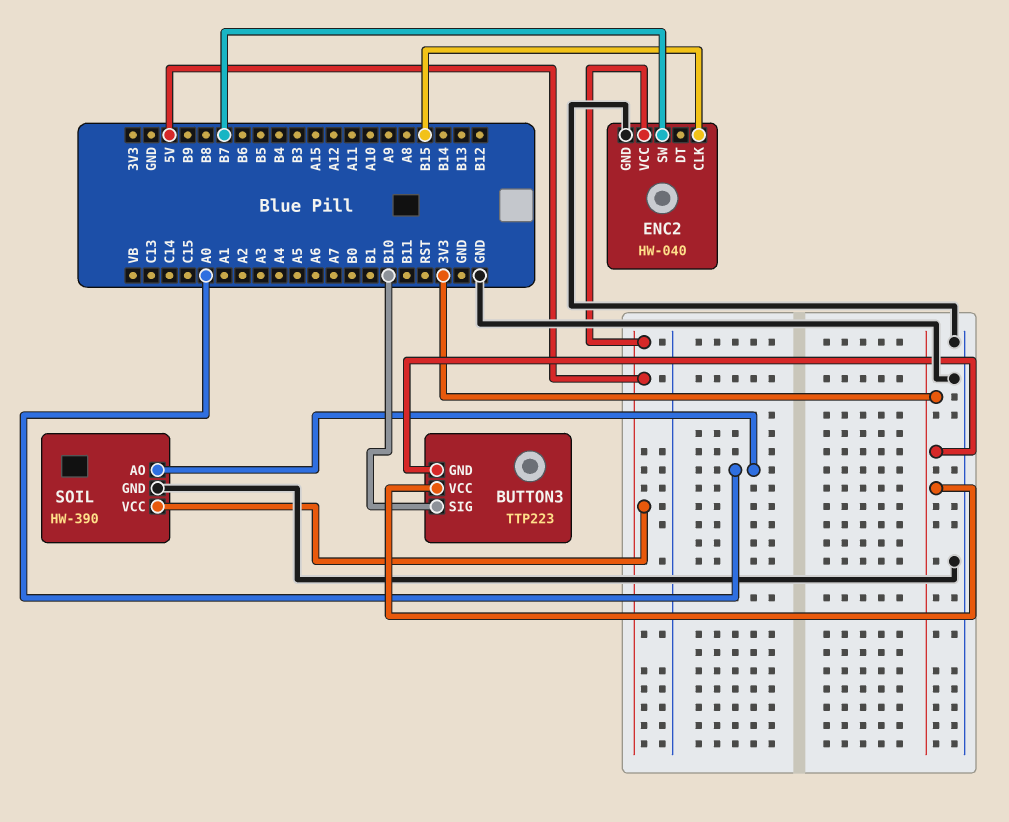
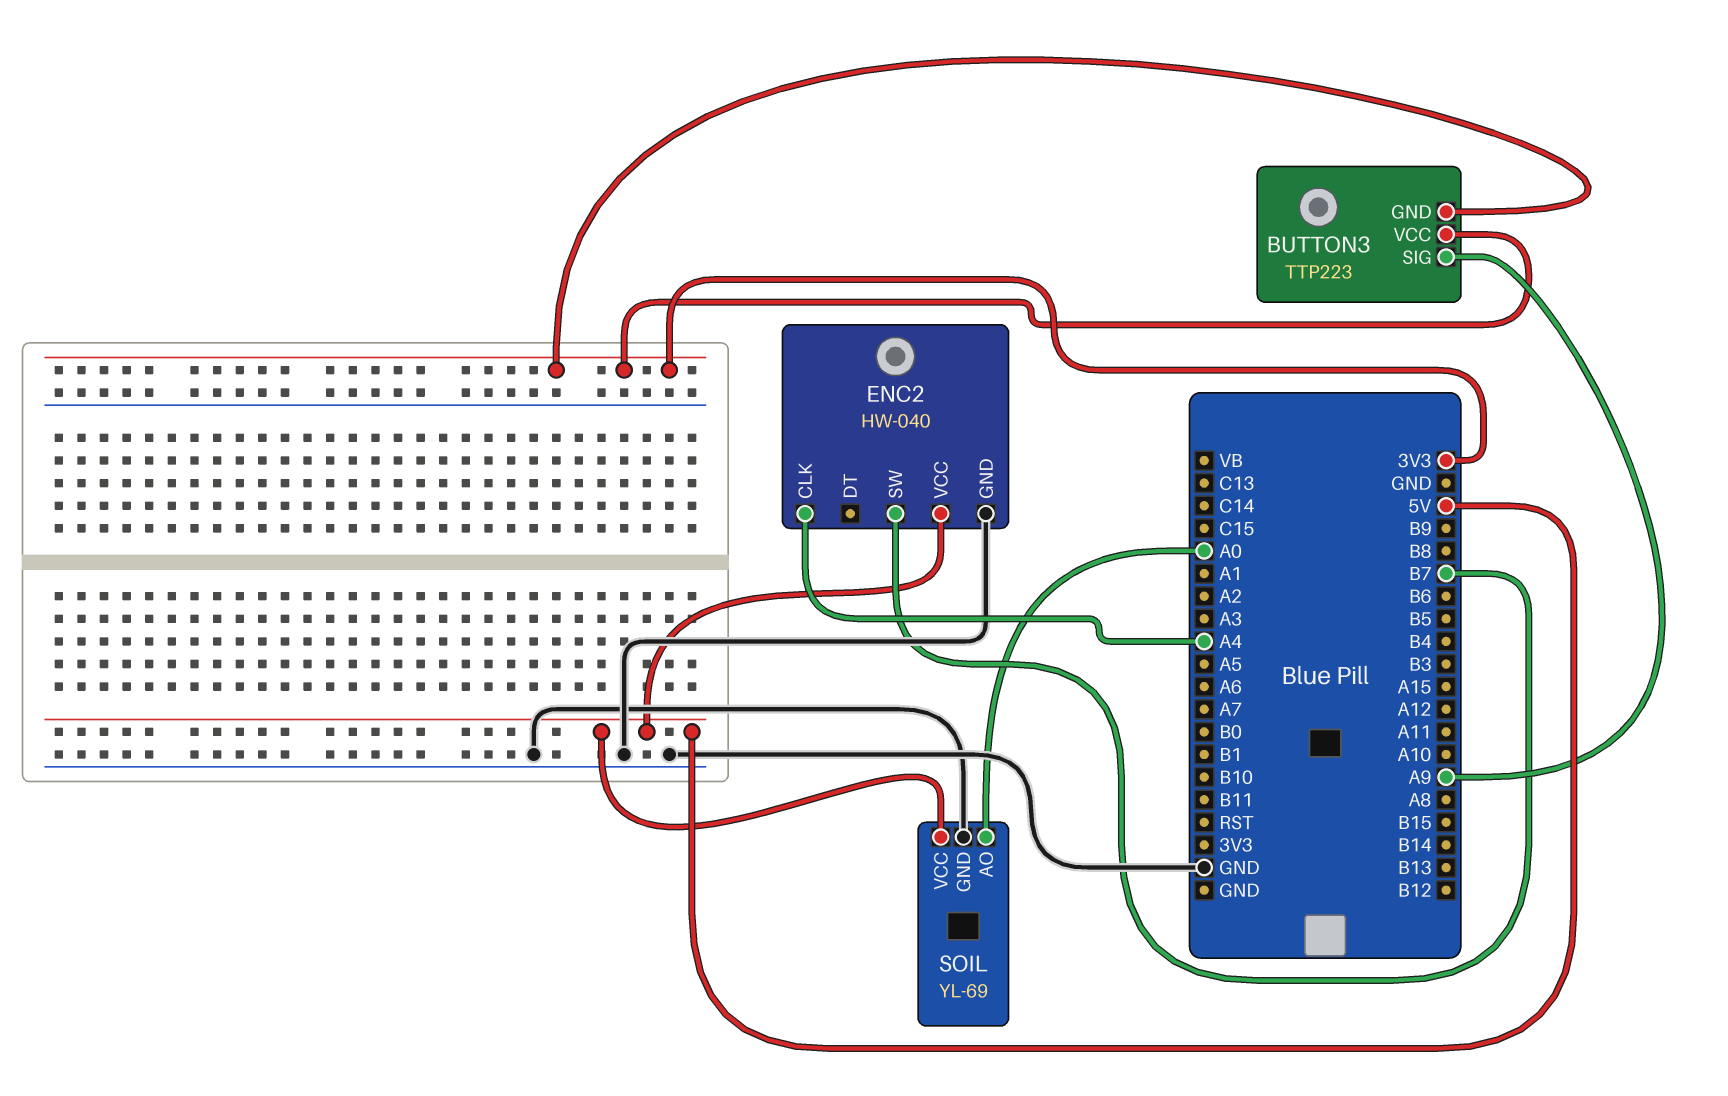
BUTTON3 pin SIG: B10 -> A9
ENC2 pin CLK: B15 -> A4
SOIL: HW-390 -> YL-69

